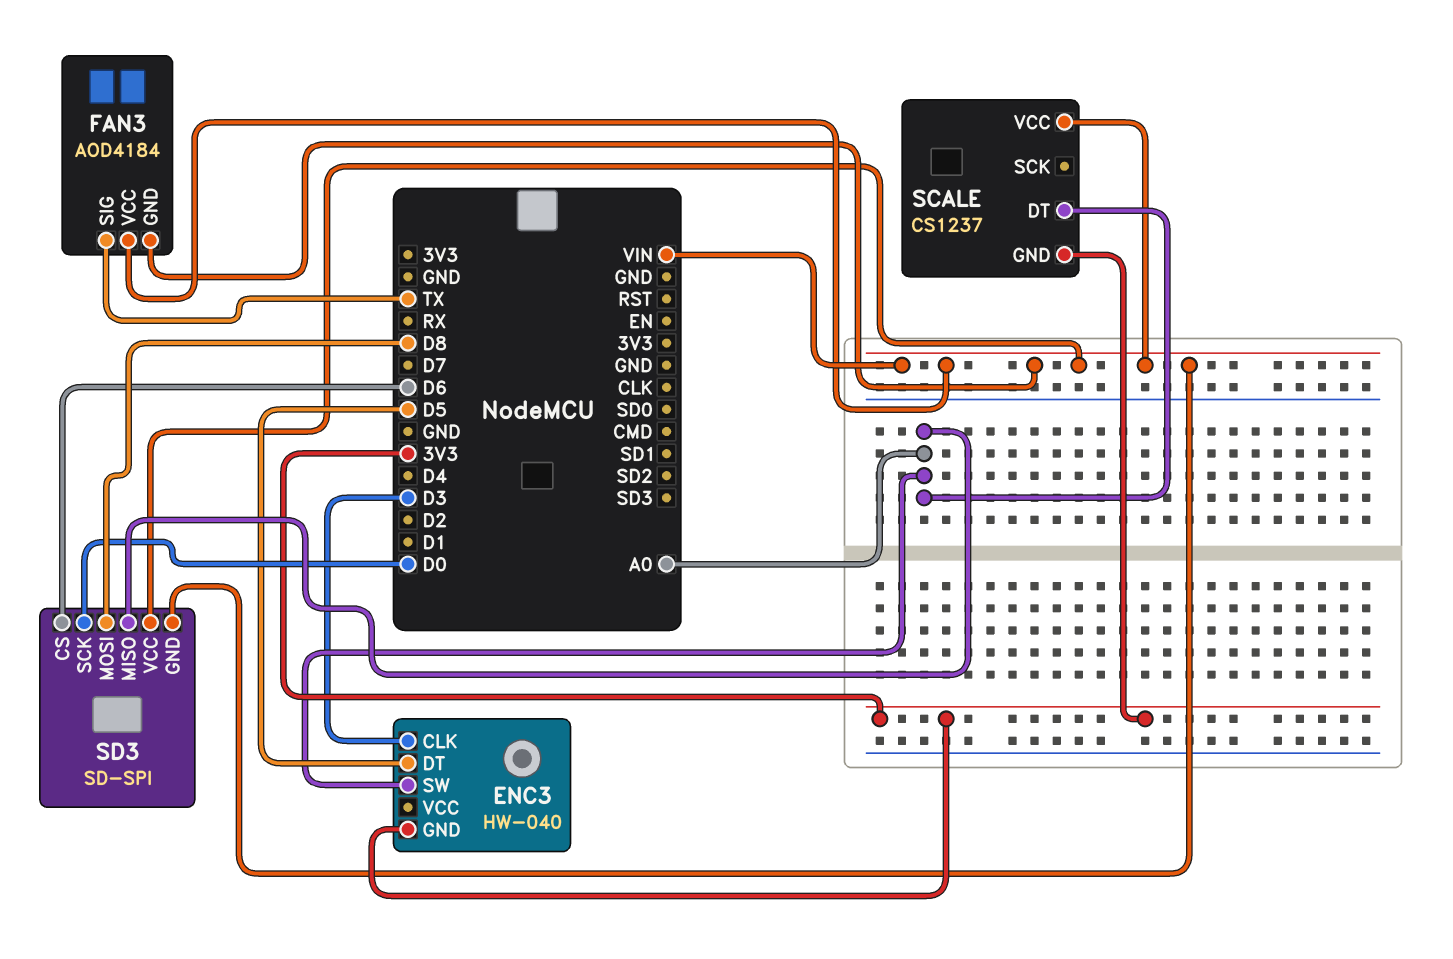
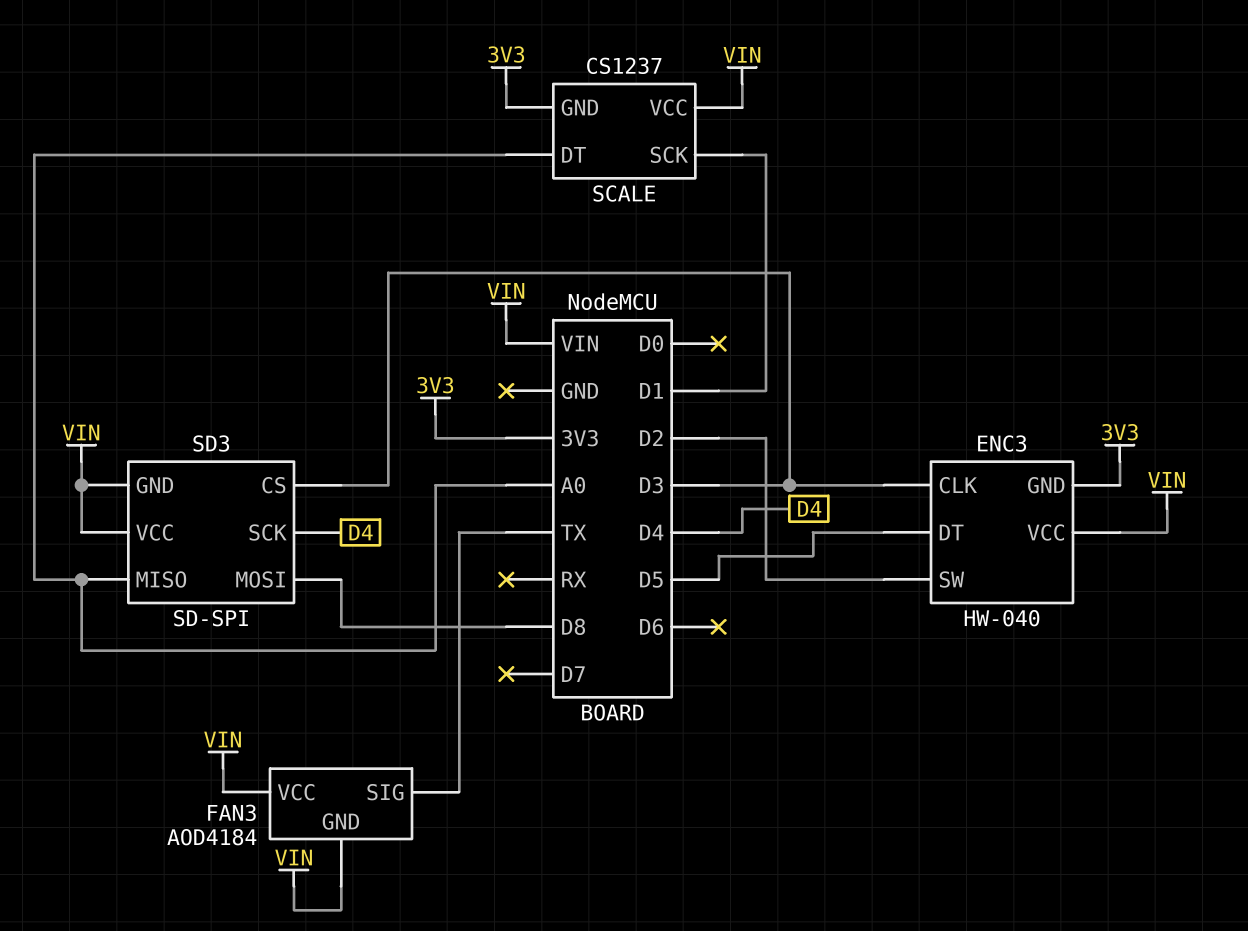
ENC3 pin SW: A0 -> D2
ENC3 pin VCC: none -> VIN
SCALE pin SCK: none -> D1
SD3 pin CS: D6 -> D3
SD3 pin SCK: D0 -> D4

